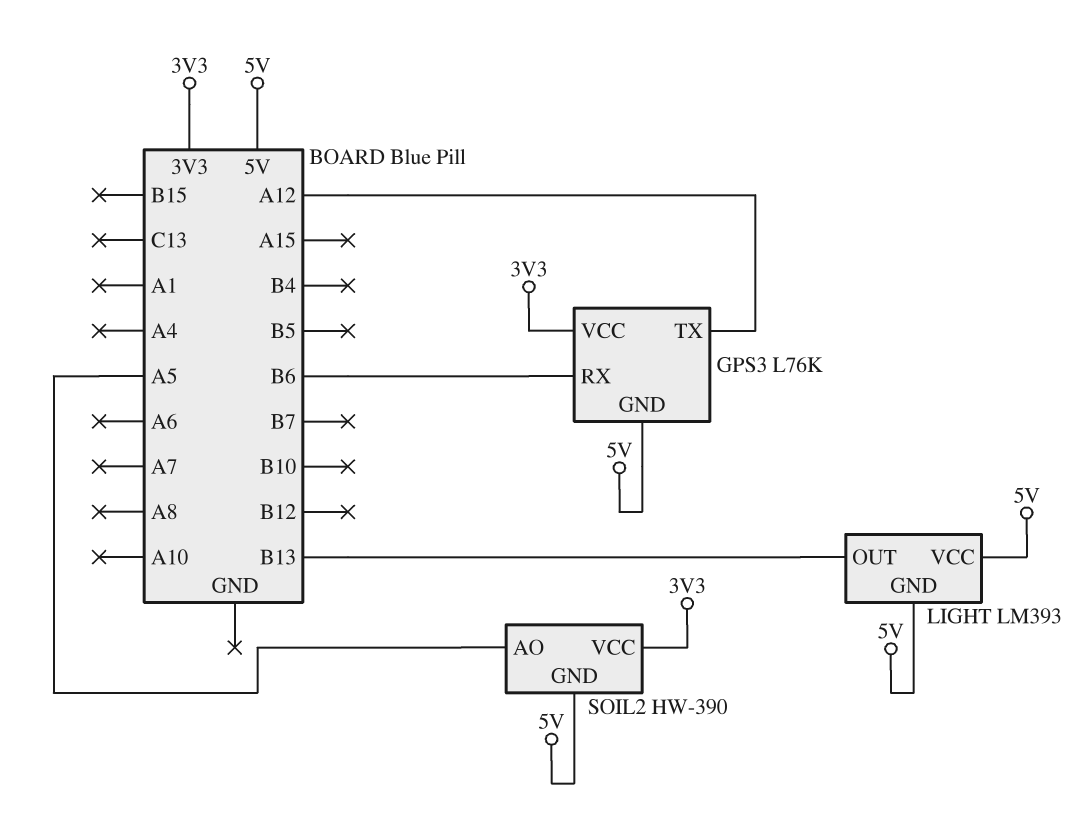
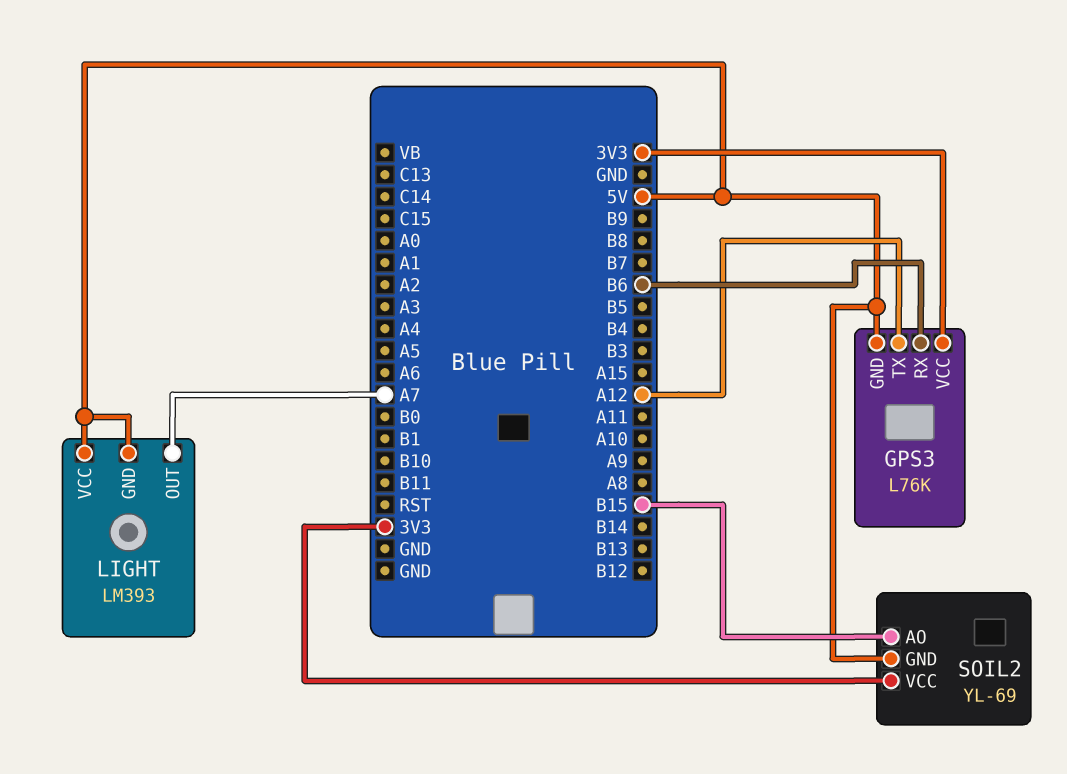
LIGHT pin OUT: B13 -> A7
SOIL2: HW-390 -> YL-69
SOIL2 pin AO: A5 -> B15

